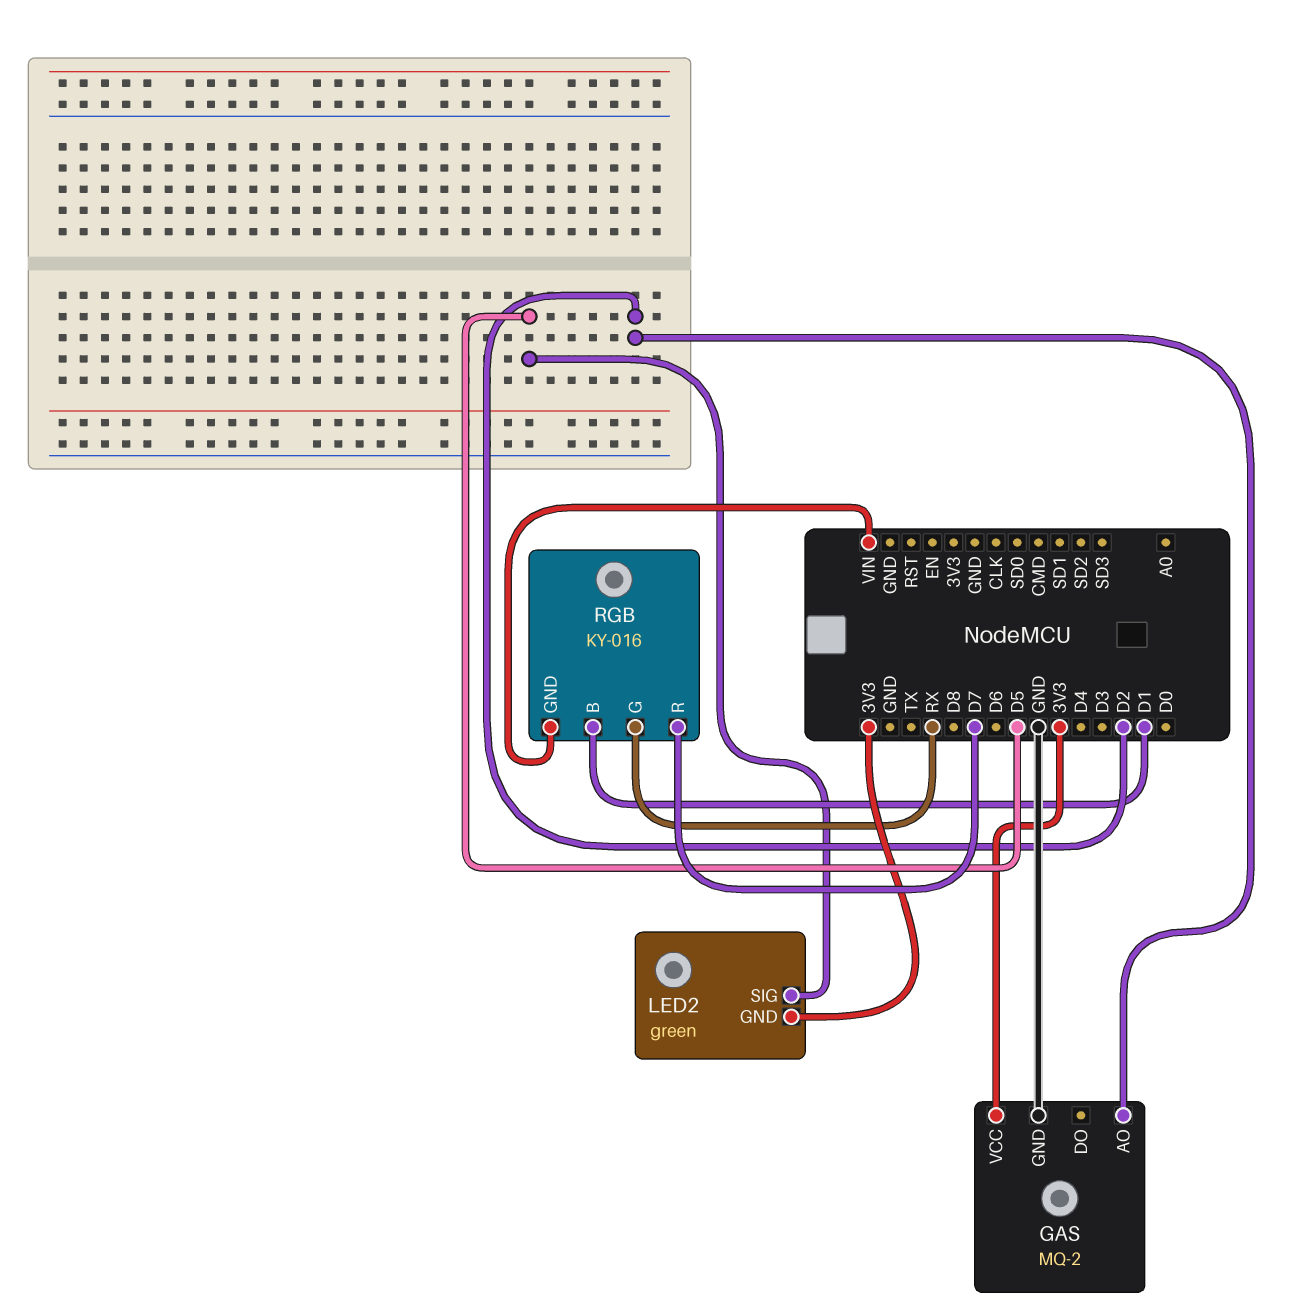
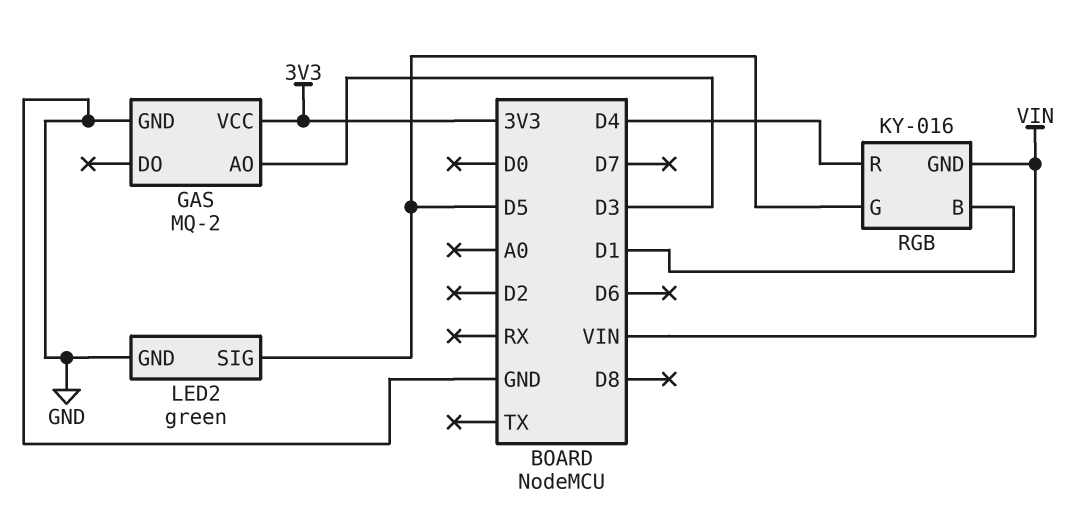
GAS pin AO: D2 -> D3
LED2 pin GND: 3V3 -> GND
RGB pin G: RX -> D5
RGB pin R: D7 -> D4

